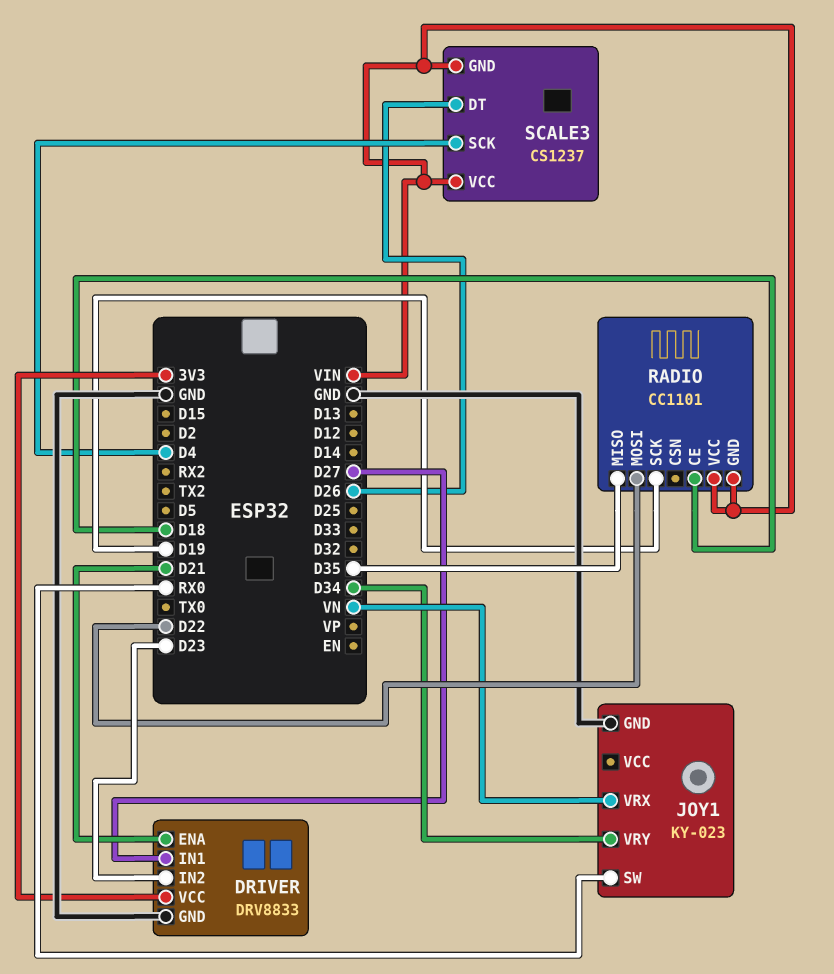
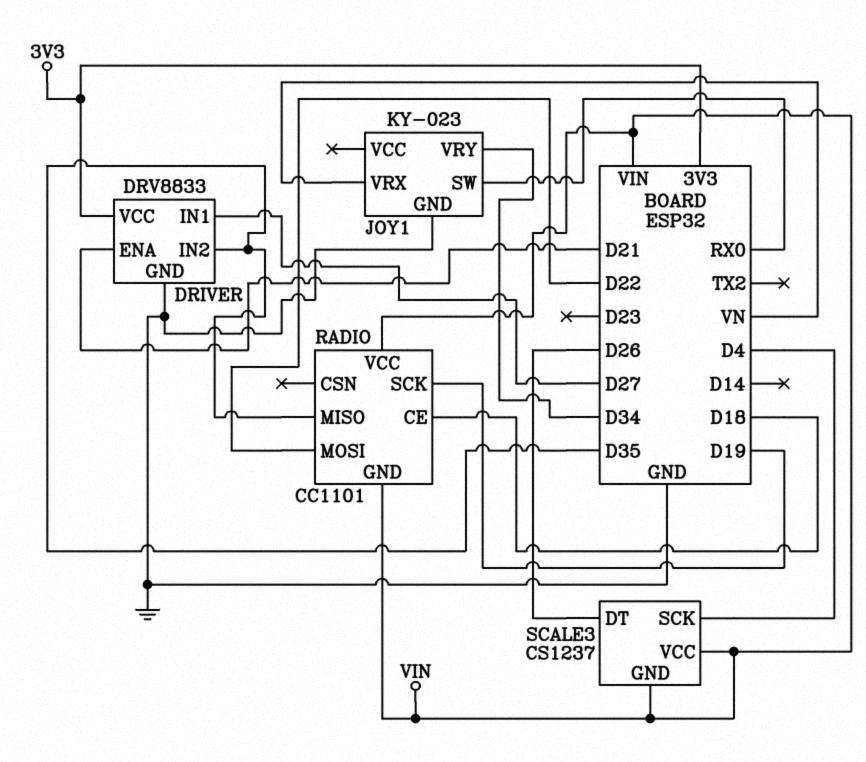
DRIVER pin IN2: D23 -> D35

